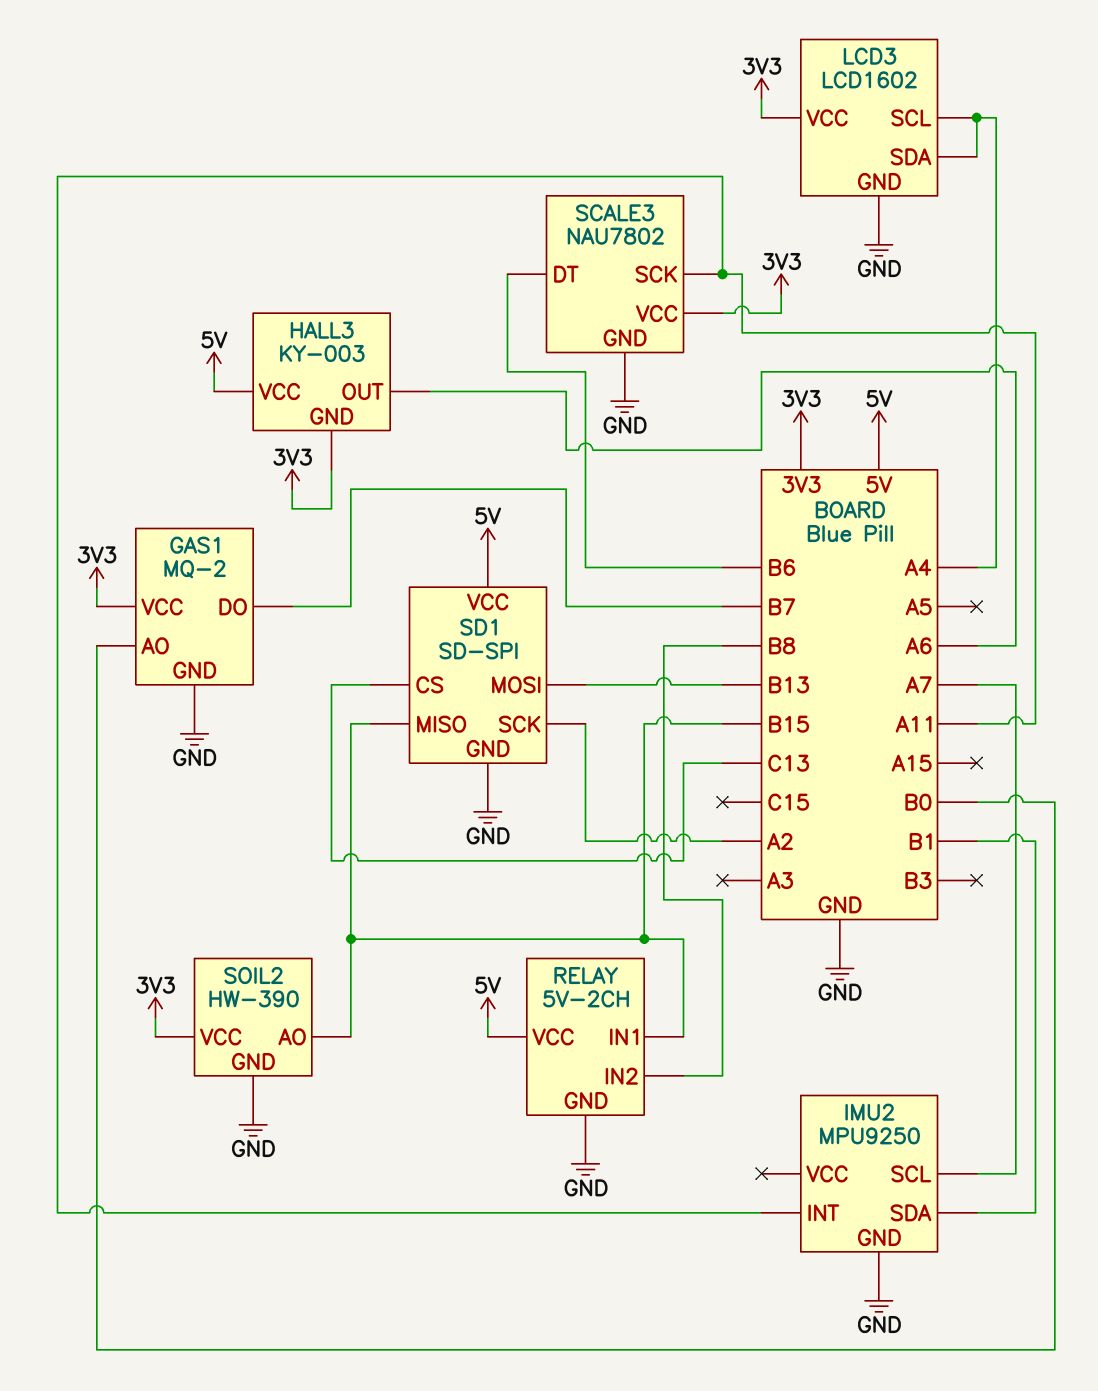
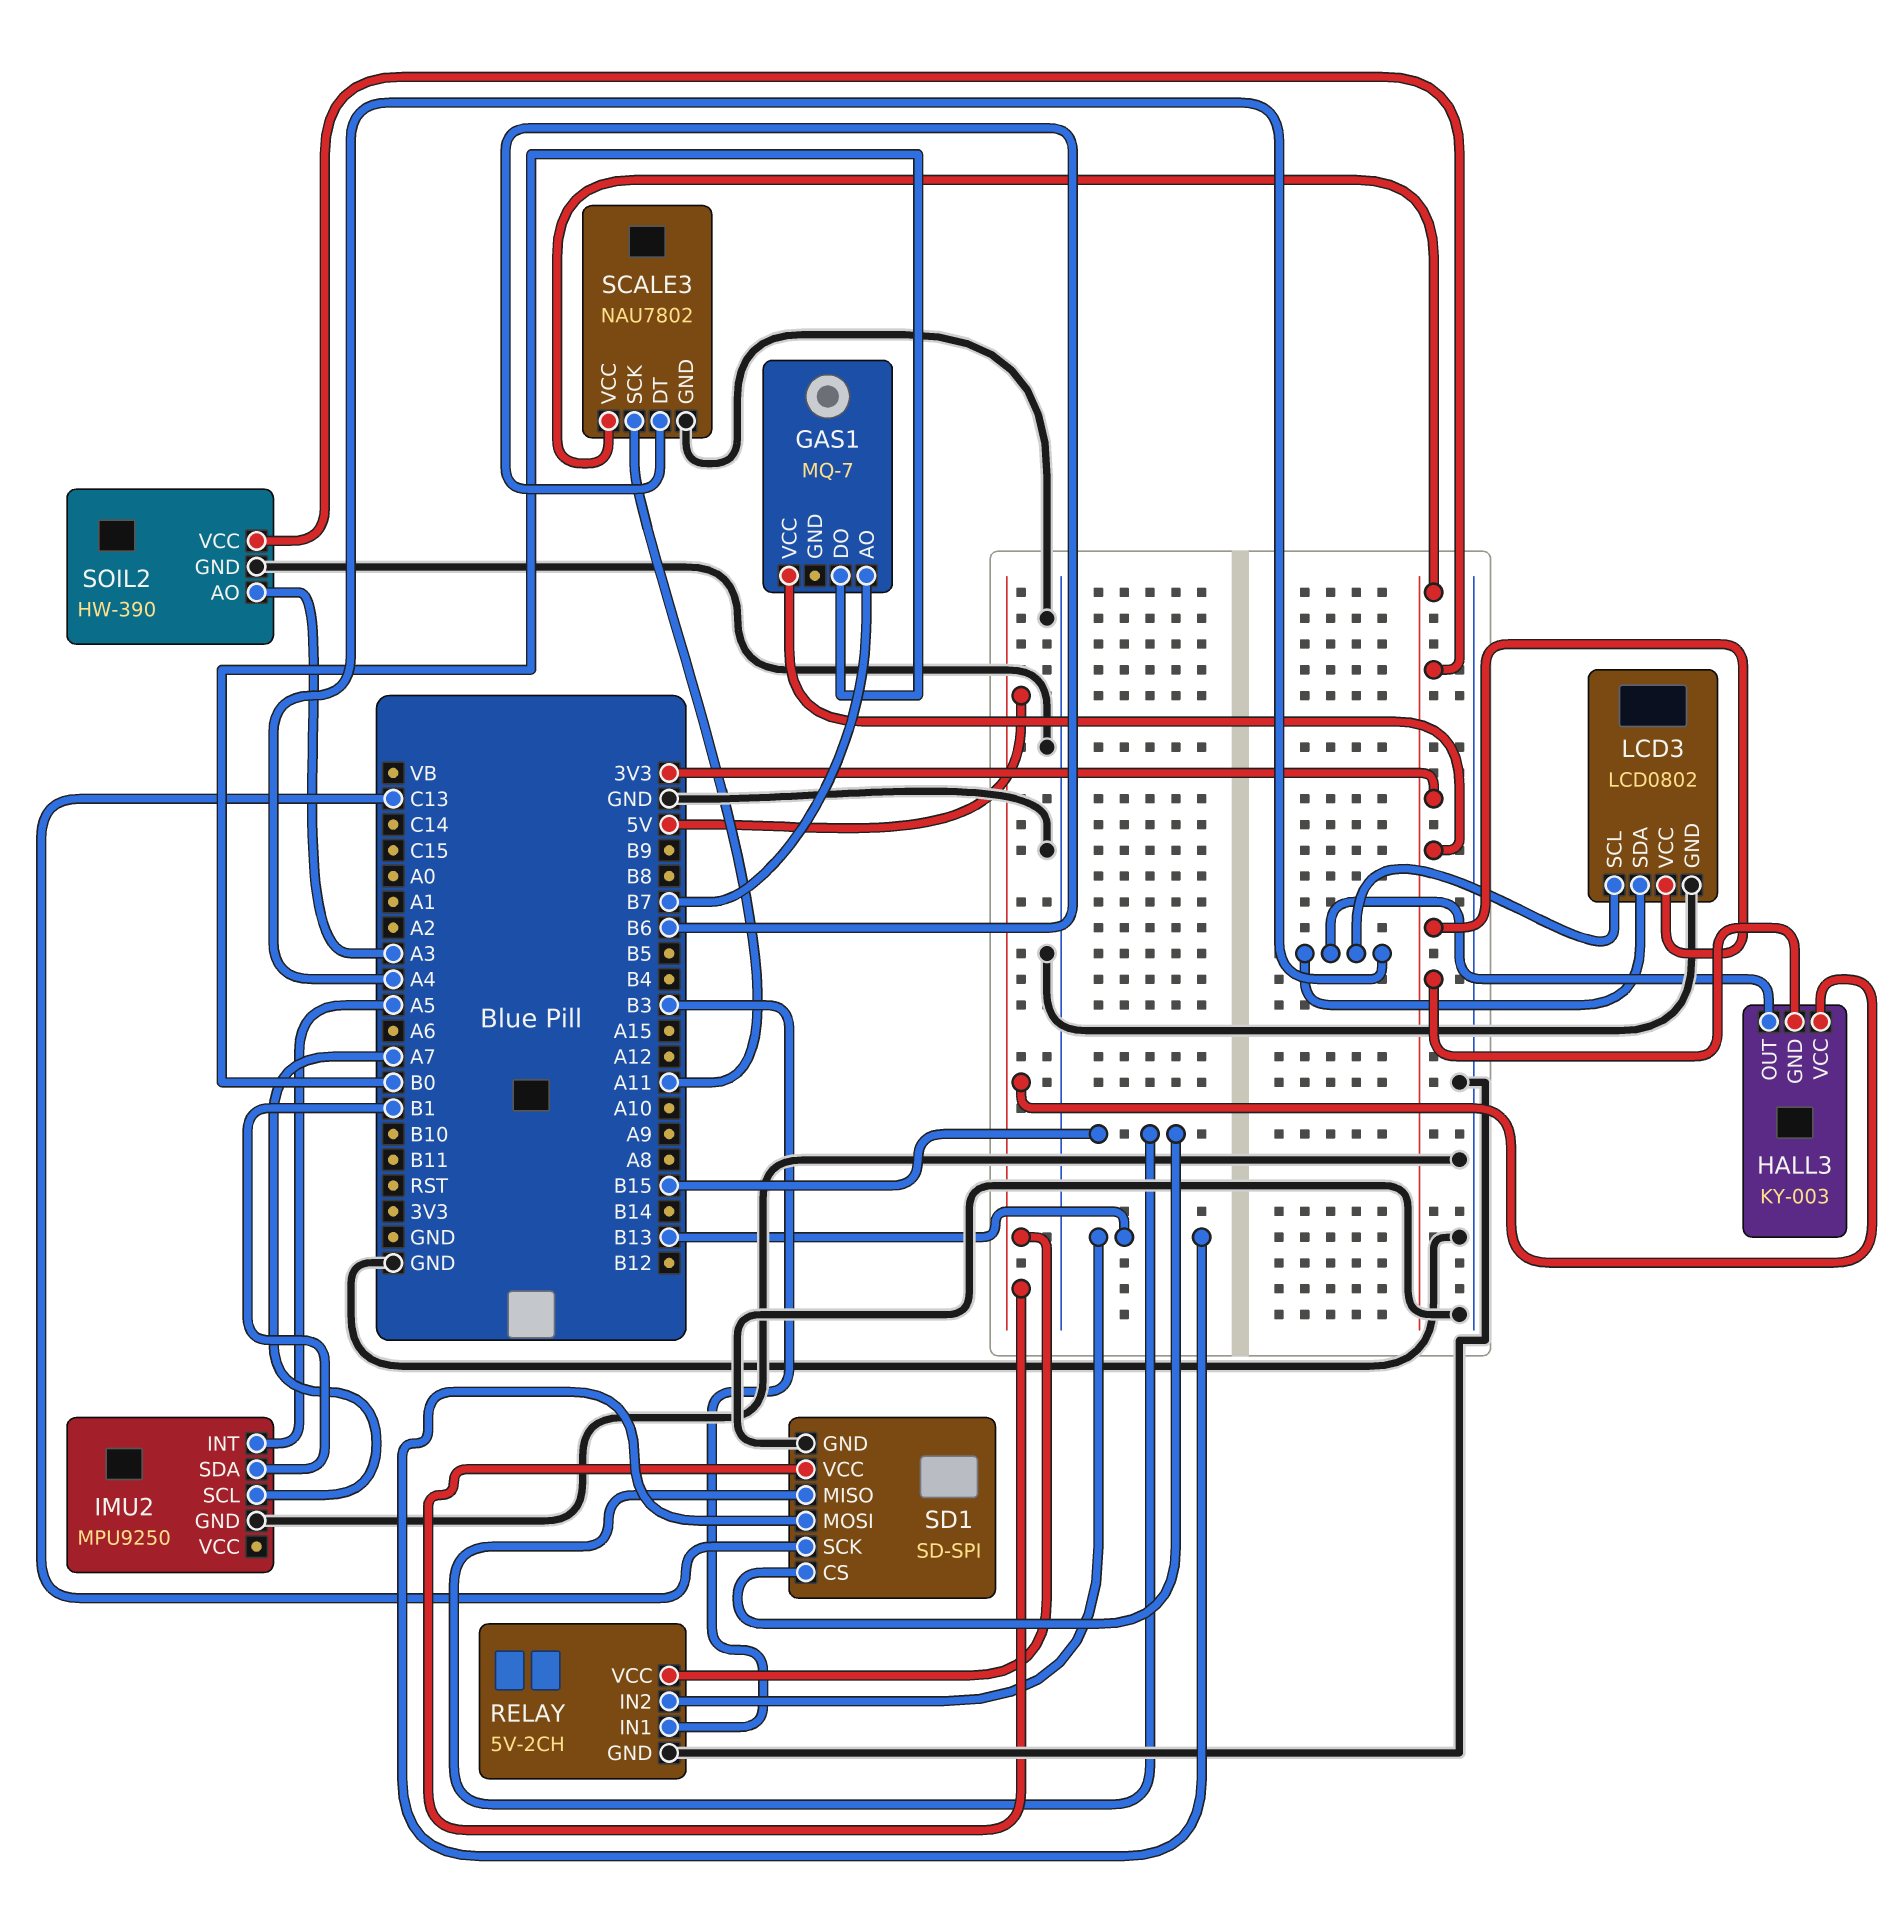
GAS1: MQ-2 -> MQ-7
GAS1 pin AO: B0 -> B7
GAS1 pin DO: B7 -> B0
GAS1 pin GND: GND -> none
HALL3 pin OUT: A6 -> A4
IMU2 pin INT: A11 -> A5
LCD3: LCD1602 -> LCD0802
RELAY pin IN1: B15 -> B3
RELAY pin IN2: B8 -> B13
SD1 pin CS: C13 -> B15
SD1 pin SCK: A2 -> C13
SOIL2 pin AO: B15 -> A3

